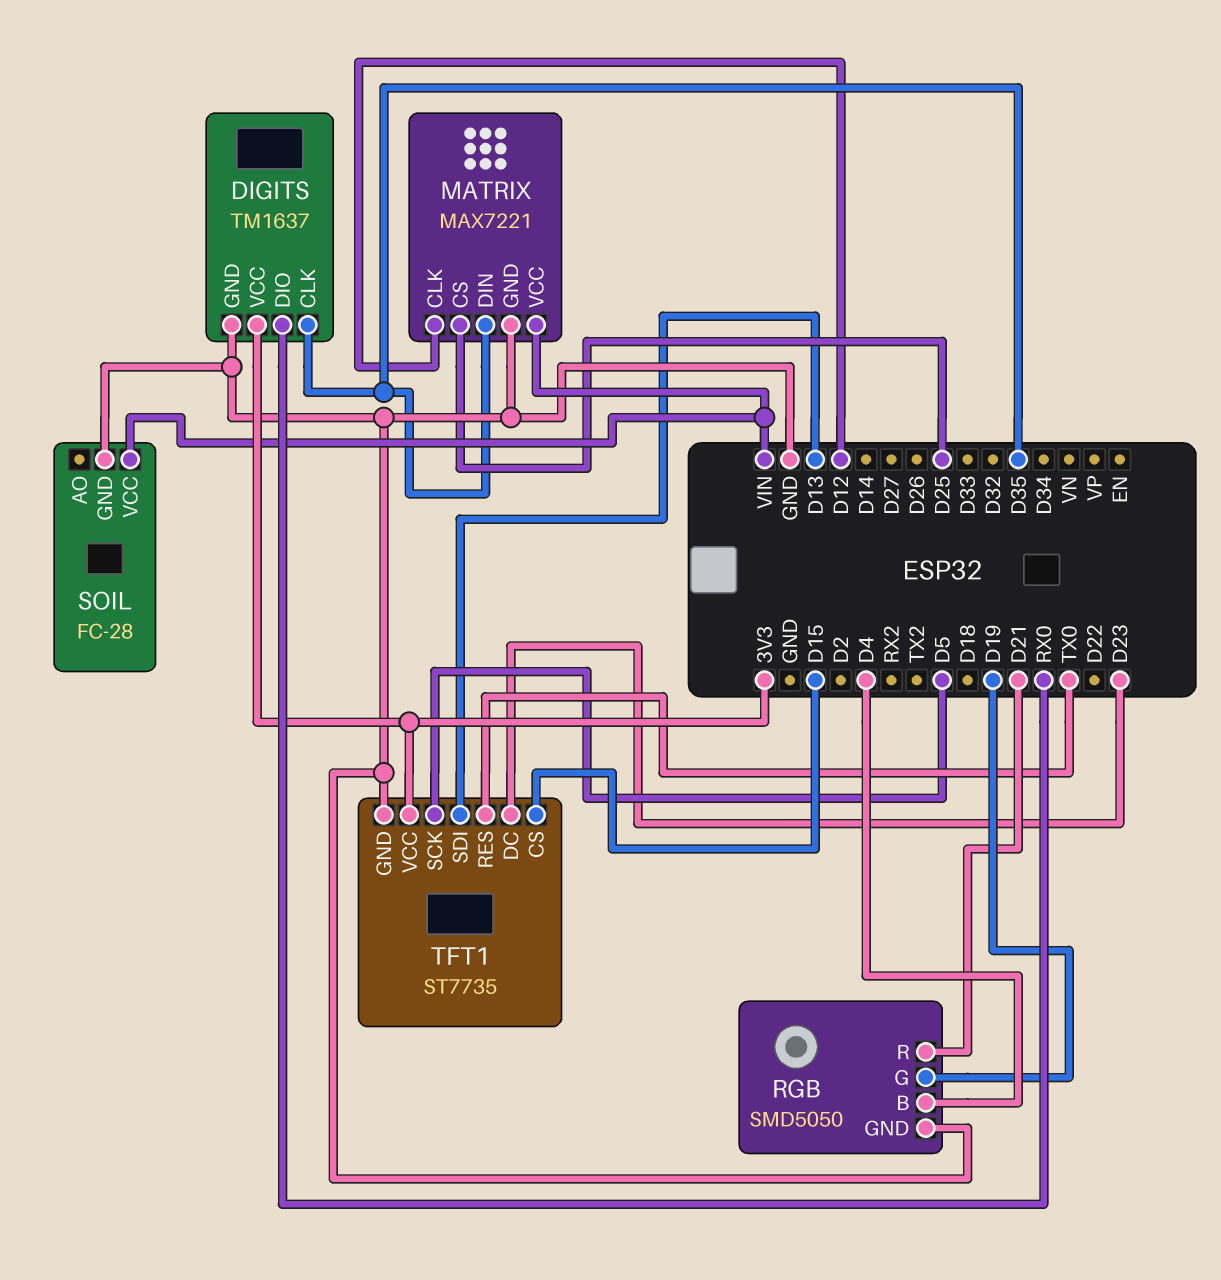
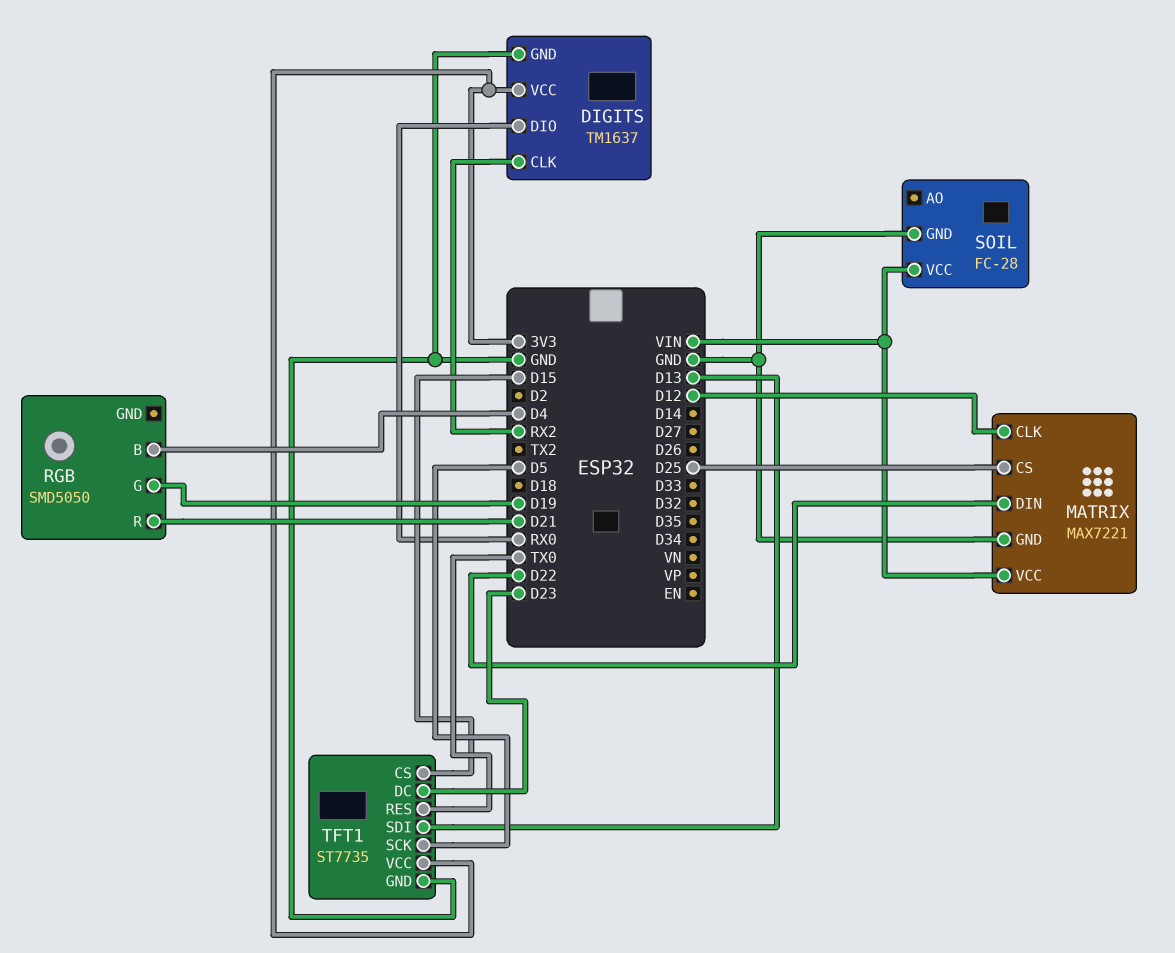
DIGITS pin CLK: D35 -> RX2
MATRIX pin DIN: D35 -> D22
RGB pin GND: GND -> none

